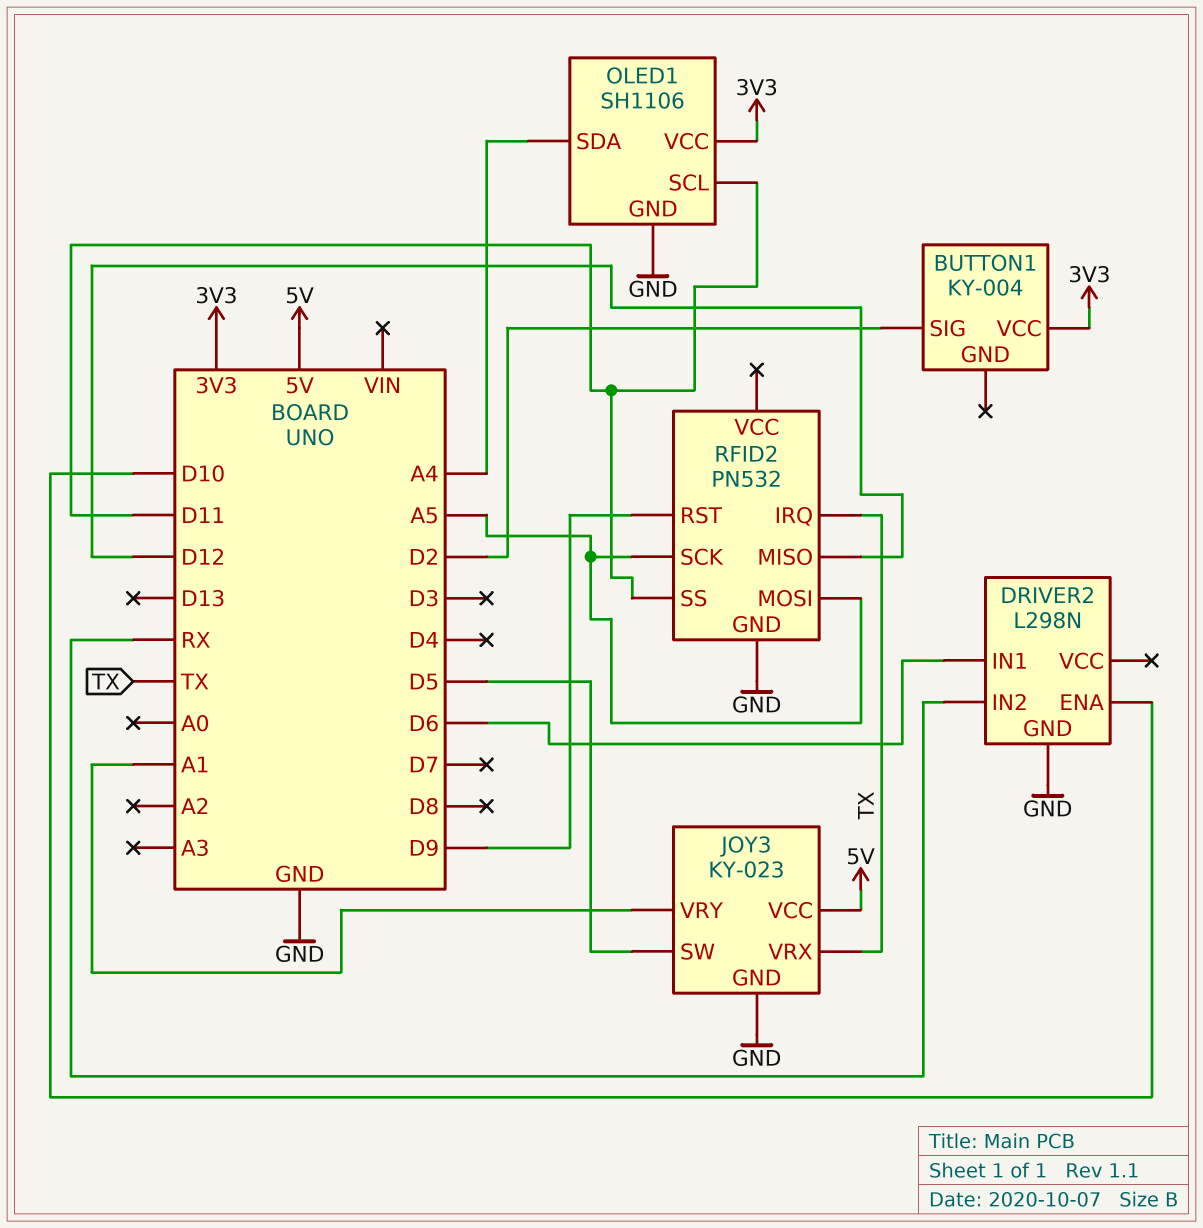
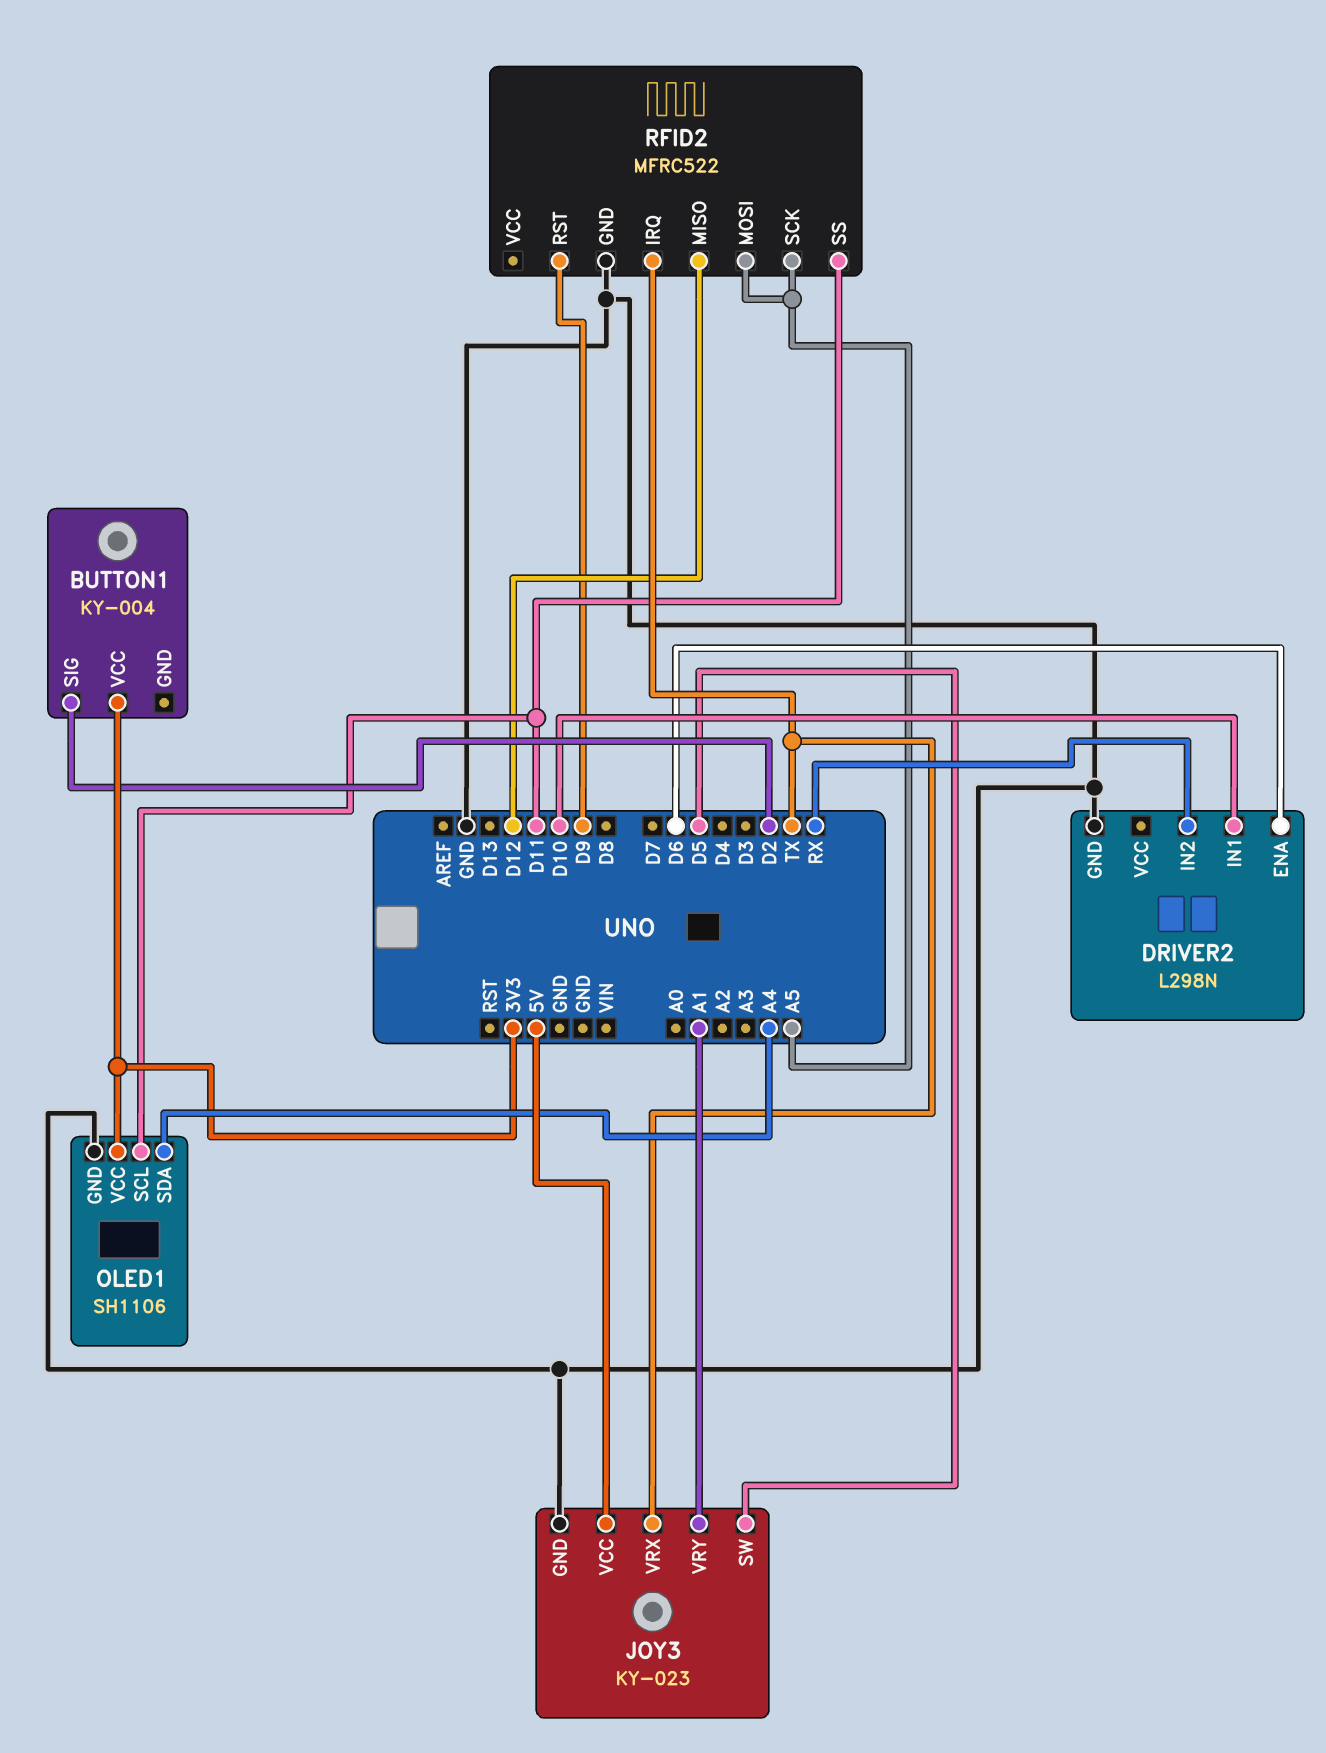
DRIVER2 pin ENA: D10 -> D6
DRIVER2 pin IN1: D6 -> D10
RFID2: PN532 -> MFRC522

